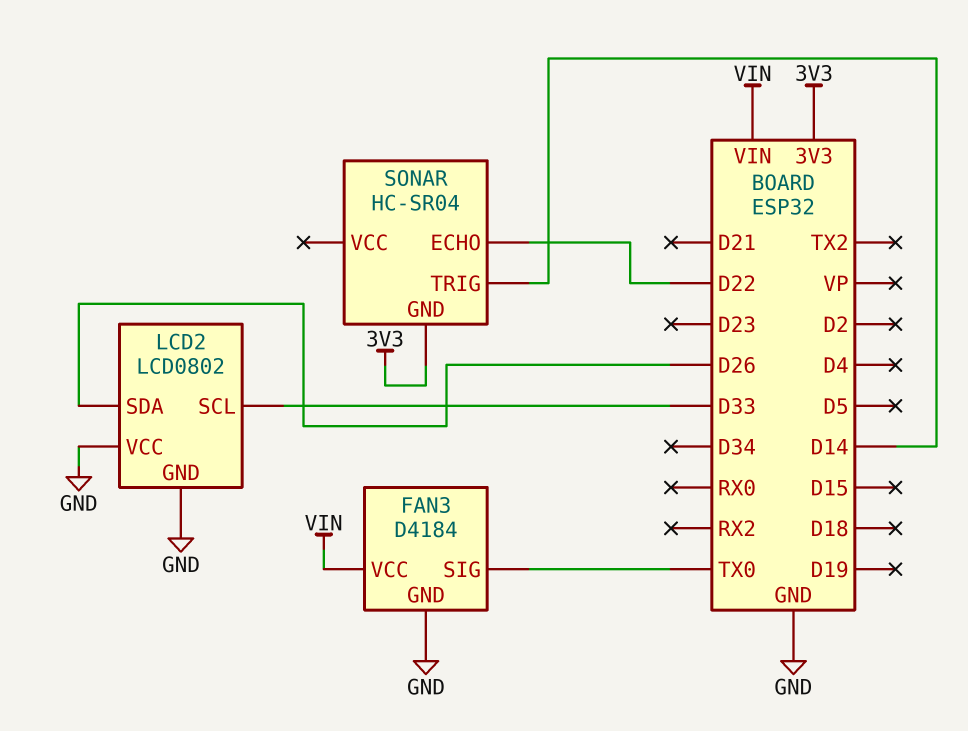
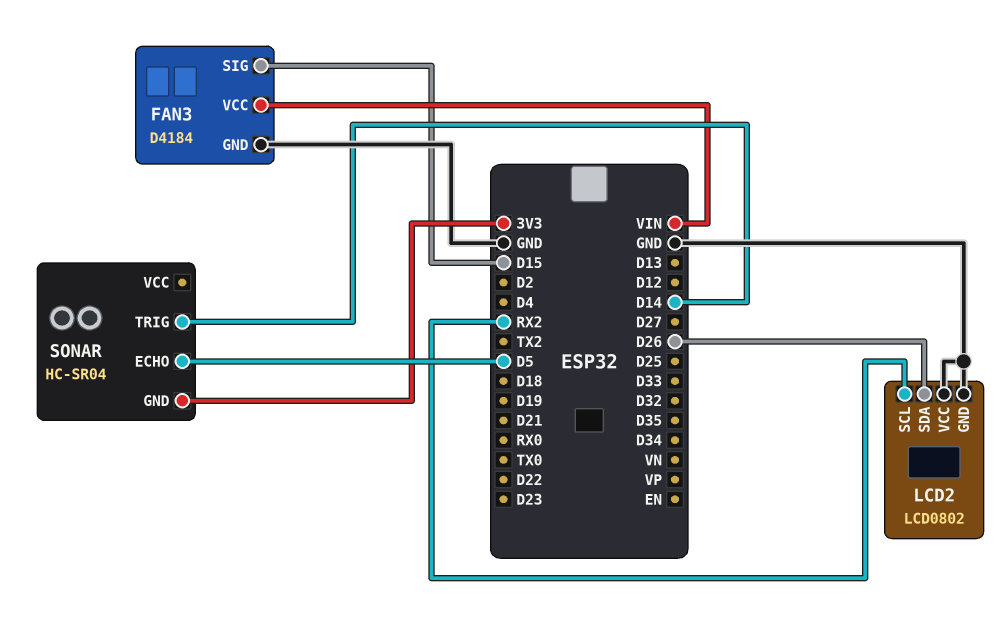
FAN3 pin SIG: TX0 -> D15
LCD2 pin SCL: D33 -> RX2
SONAR pin ECHO: D22 -> D5

